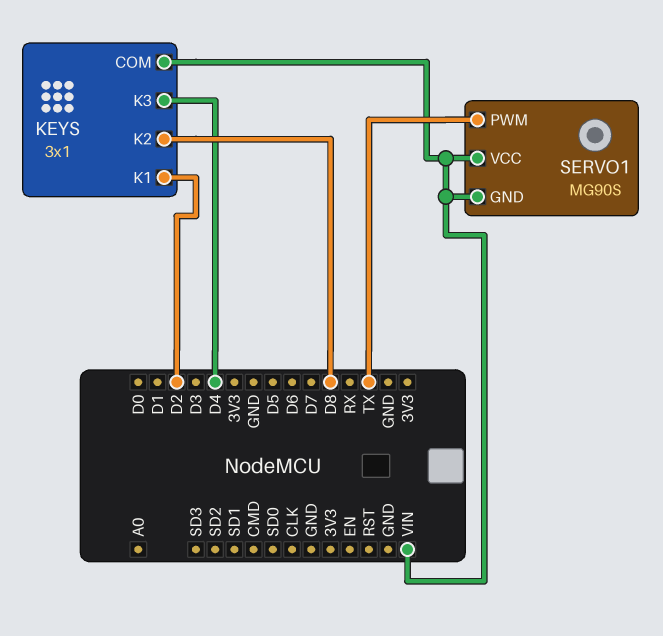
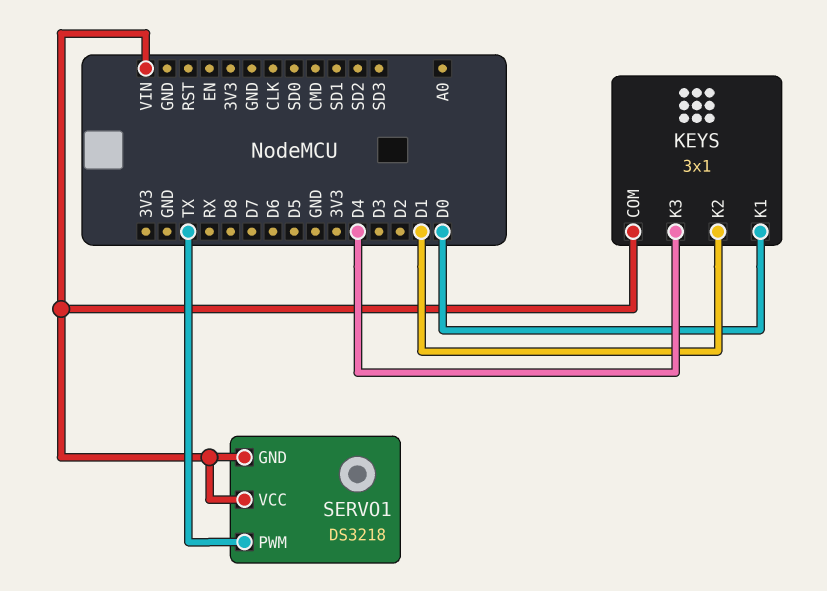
KEYS pin K1: D2 -> D0
KEYS pin K2: D8 -> D1
SERVO1: MG90S -> DS3218

